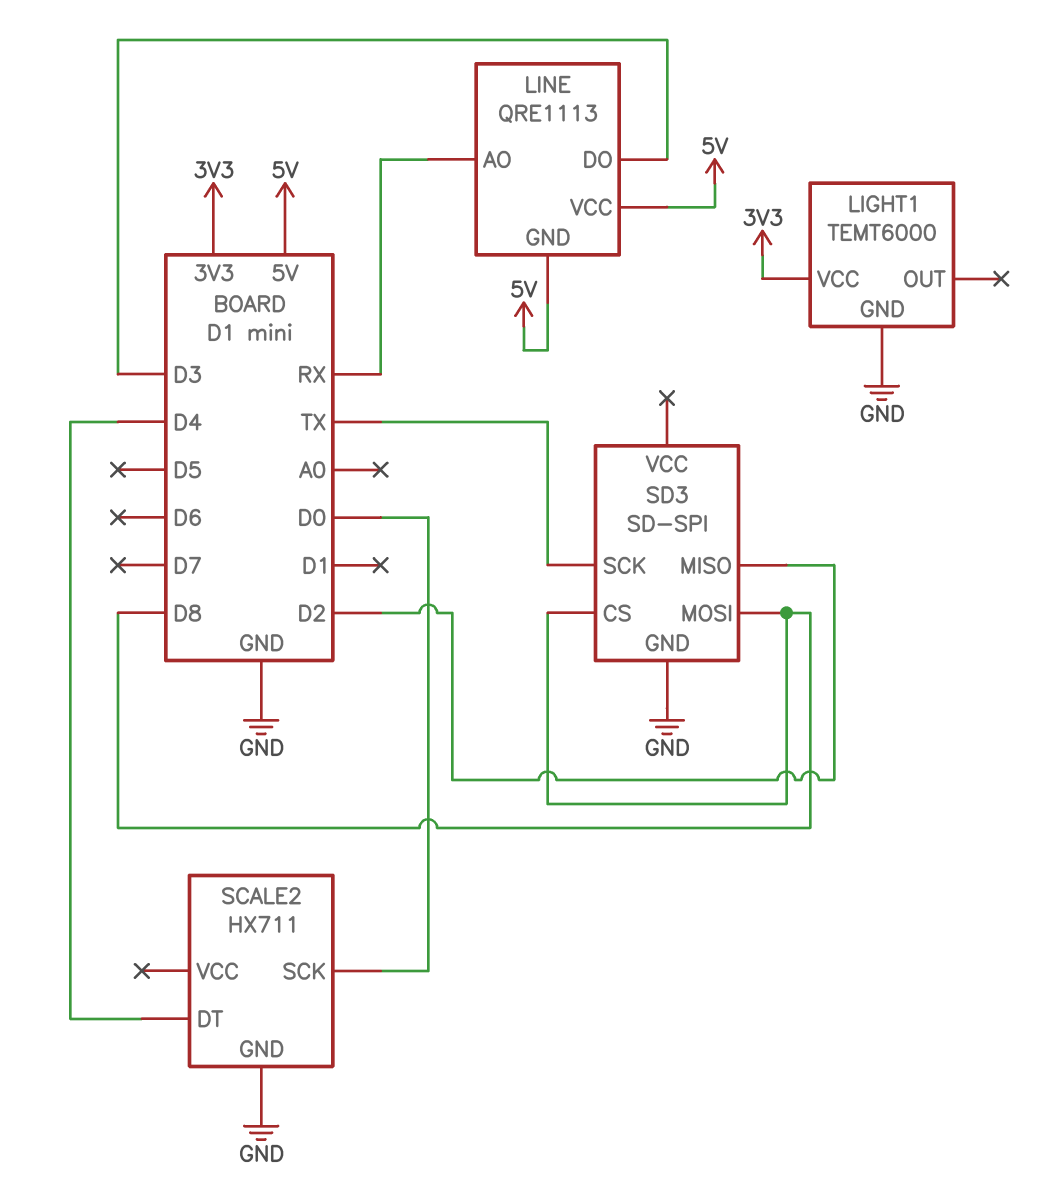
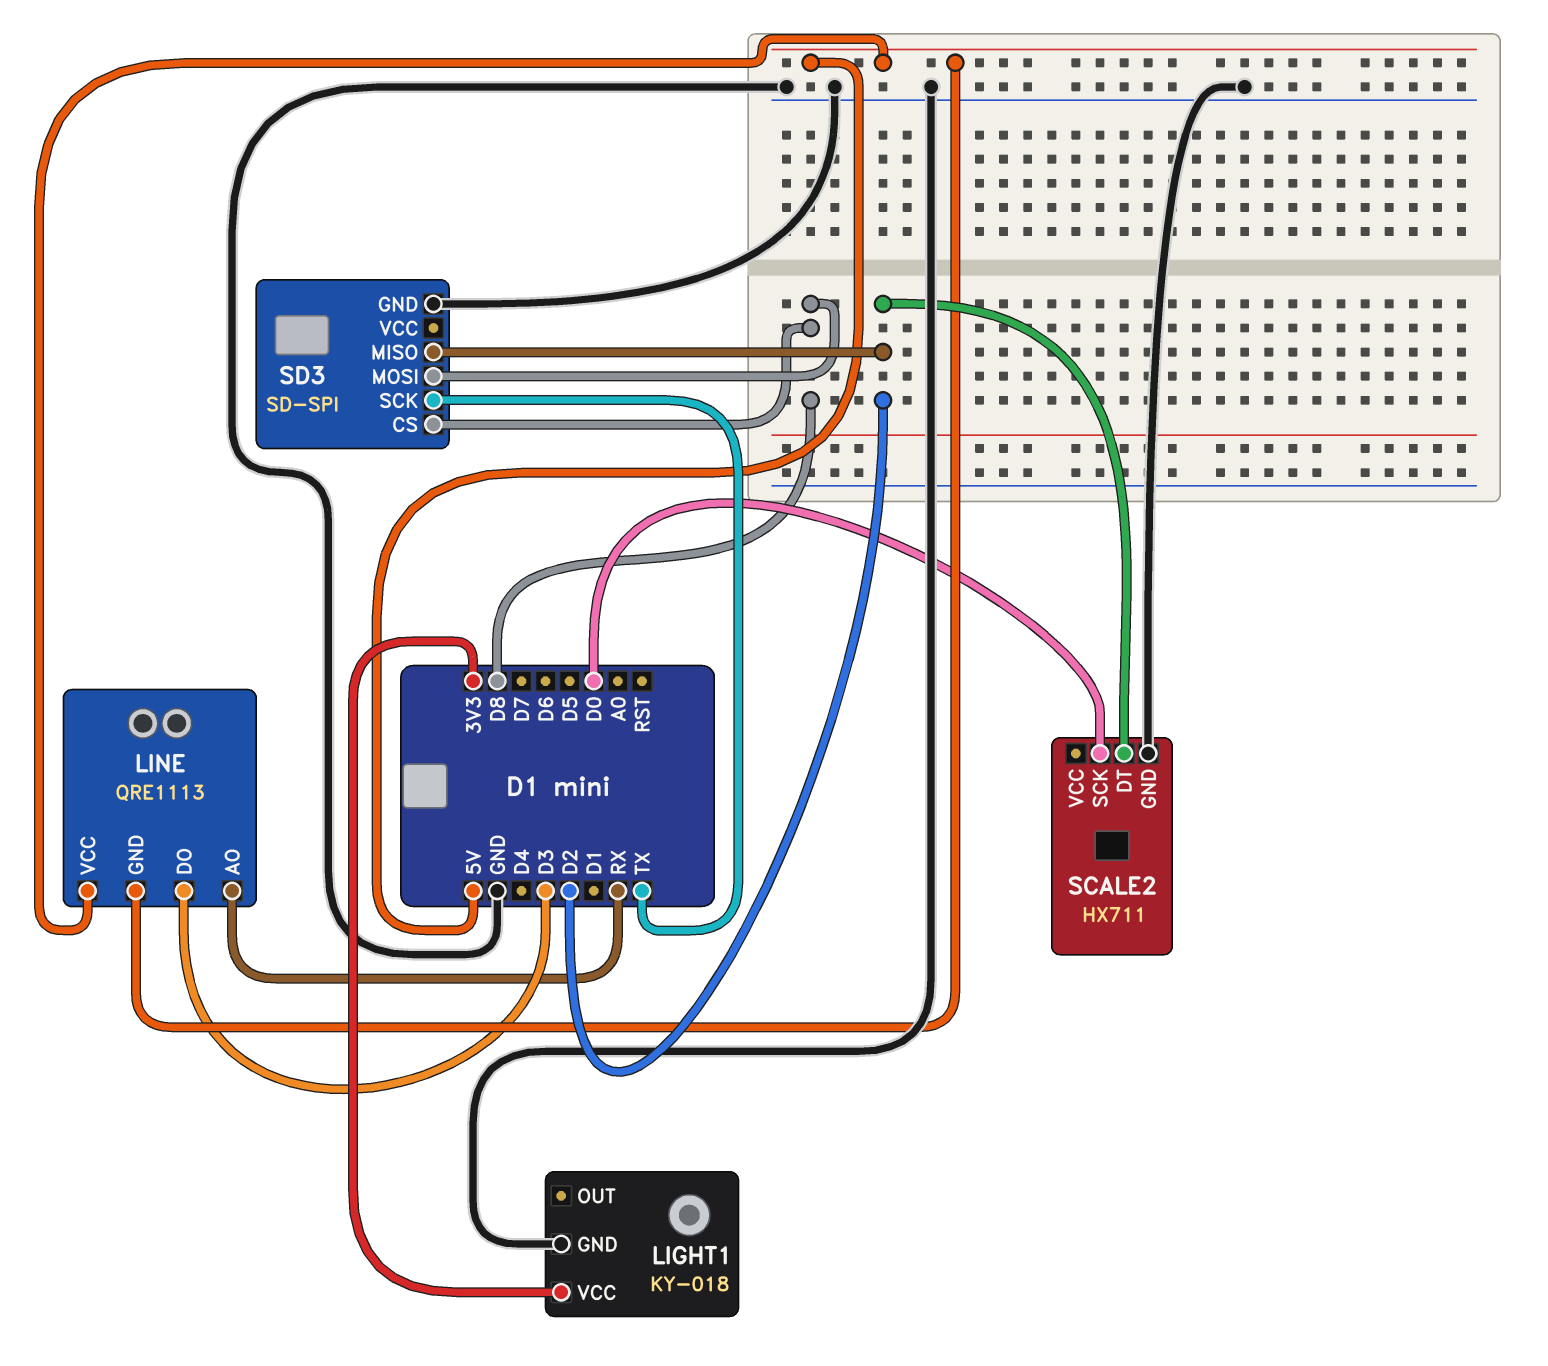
LIGHT1: TEMT6000 -> KY-018
SCALE2 pin DT: D4 -> D2

